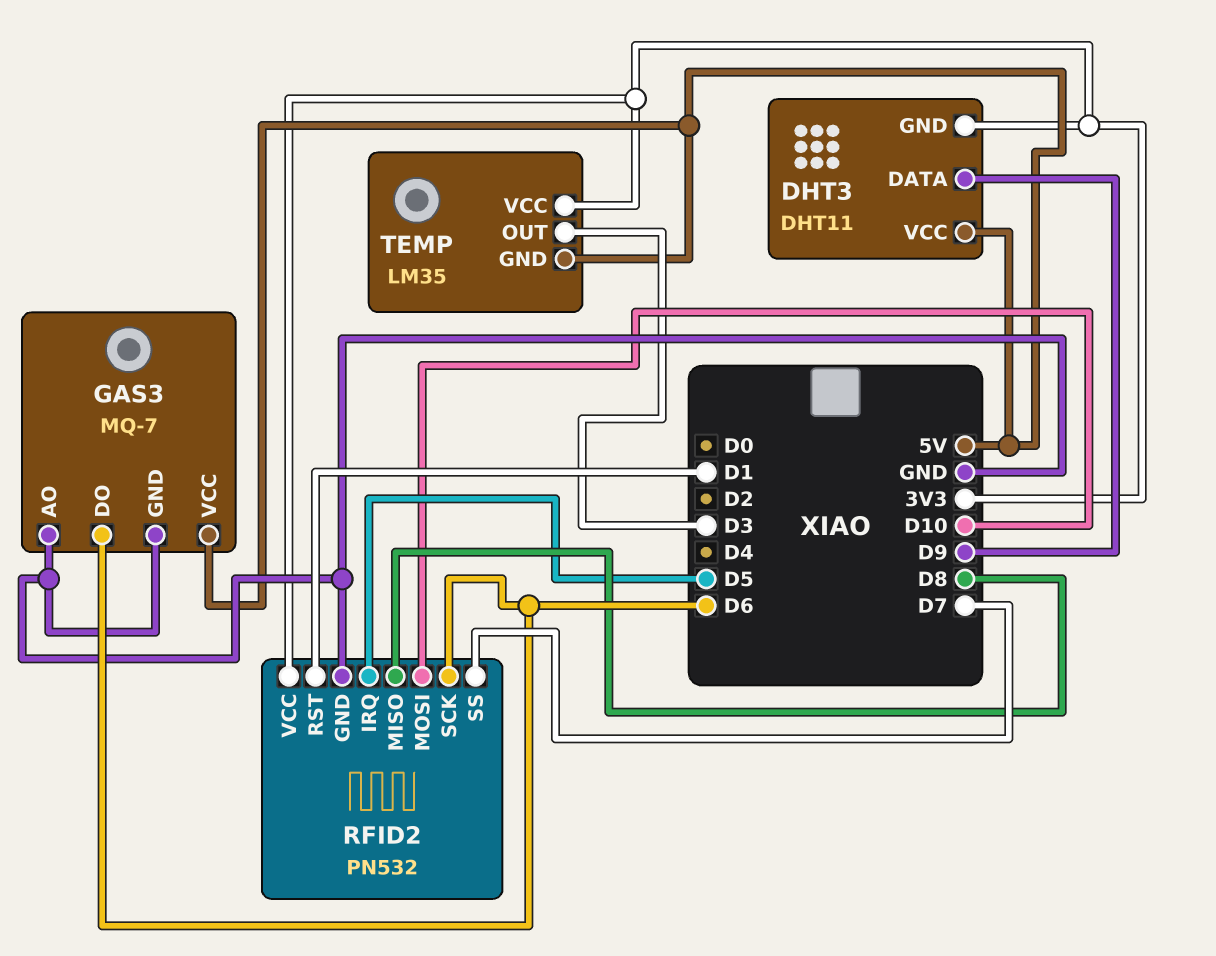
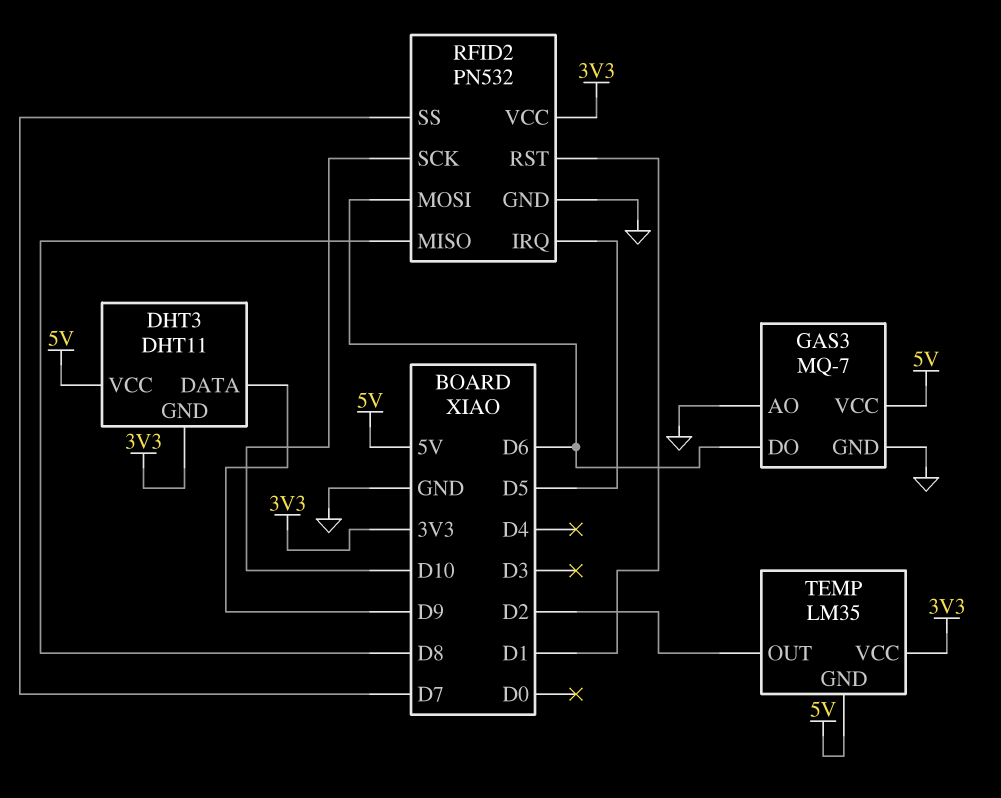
RFID2 pin MOSI: D10 -> D6
RFID2 pin SCK: D6 -> D10
TEMP pin OUT: D3 -> D2

